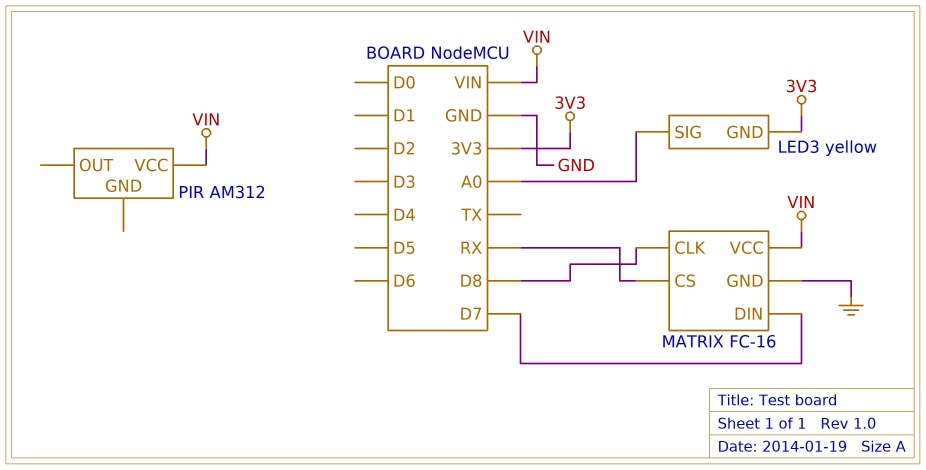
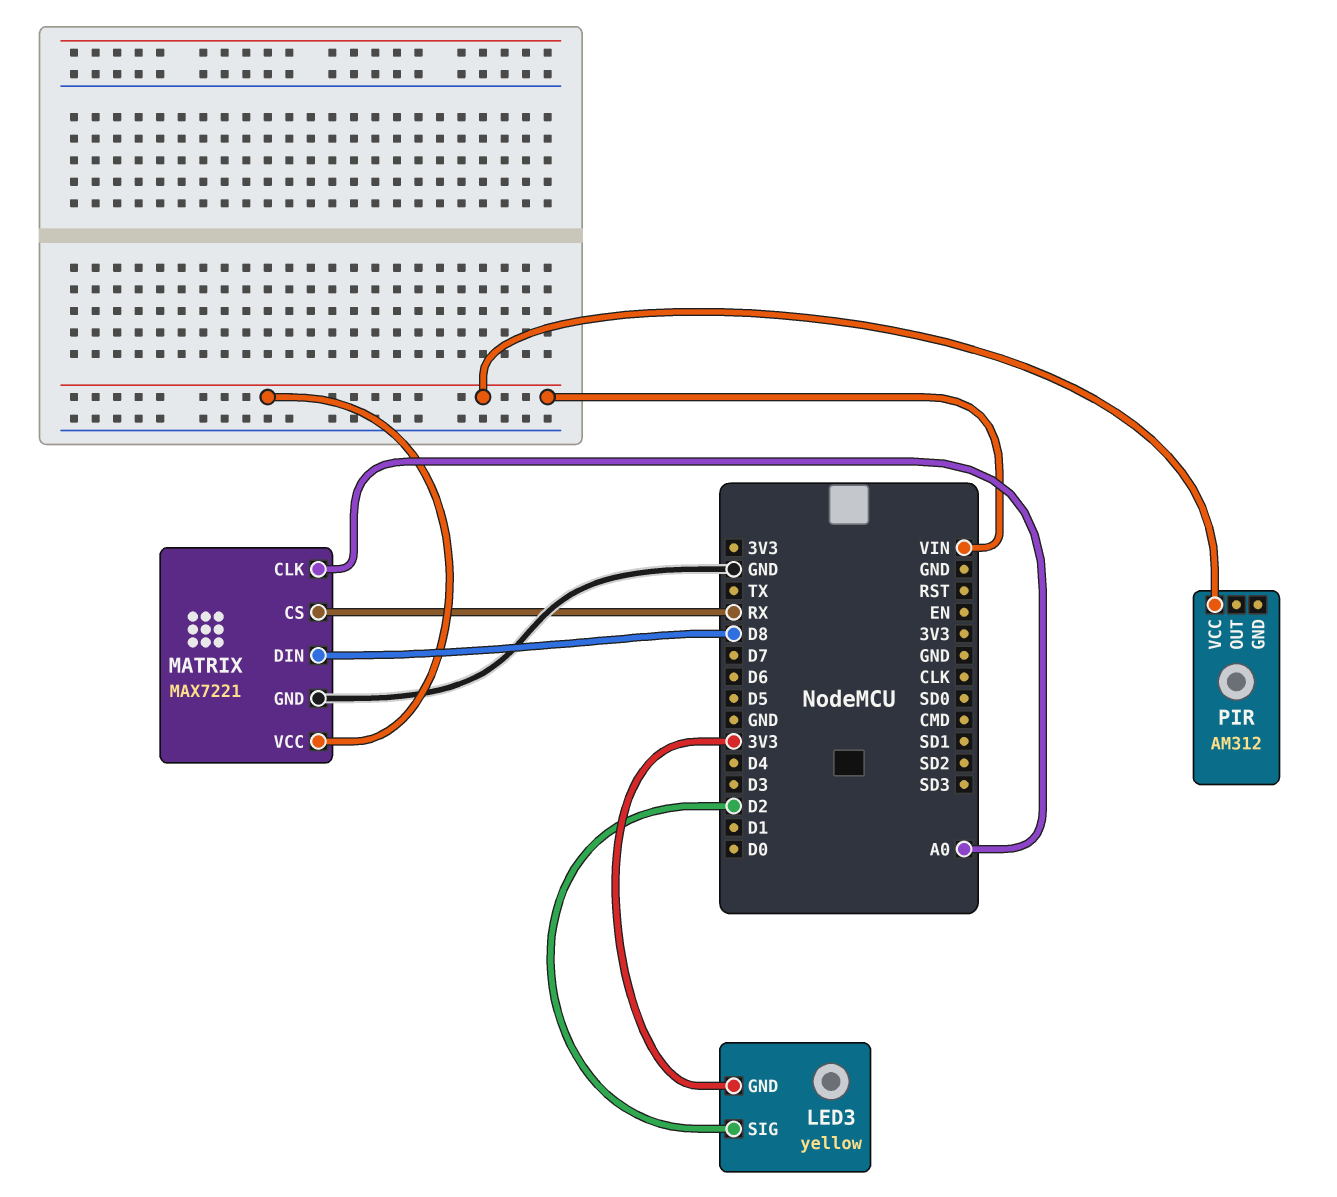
LED3 pin SIG: A0 -> D2
MATRIX: FC-16 -> MAX7221
MATRIX pin CLK: D8 -> A0
MATRIX pin DIN: D7 -> D8

